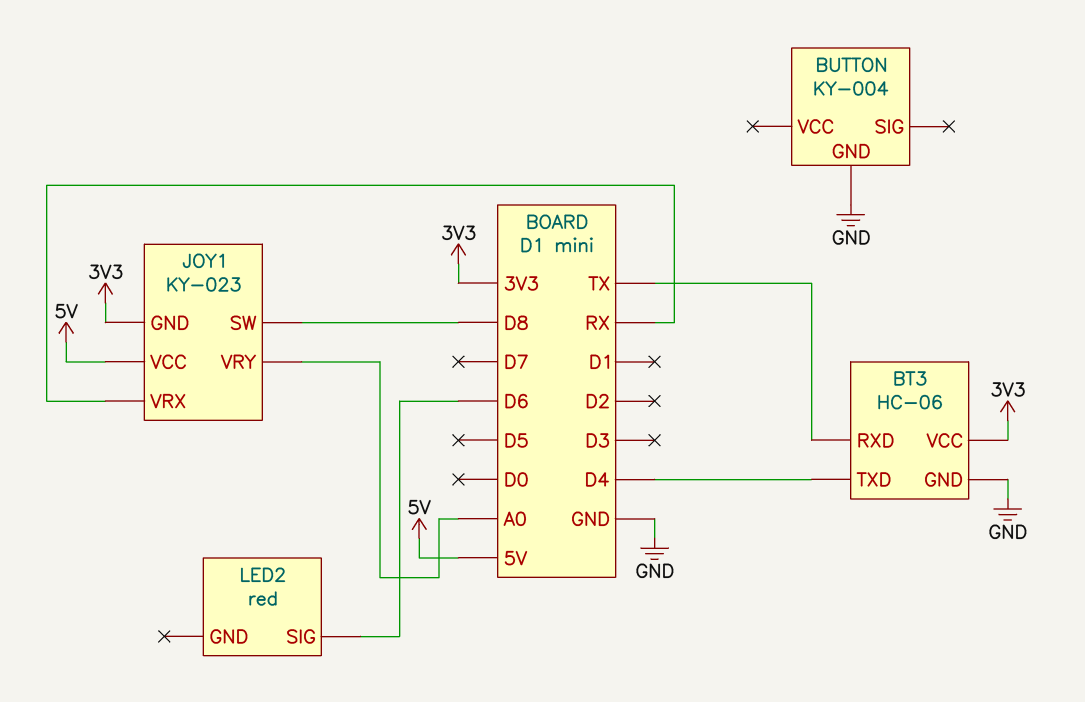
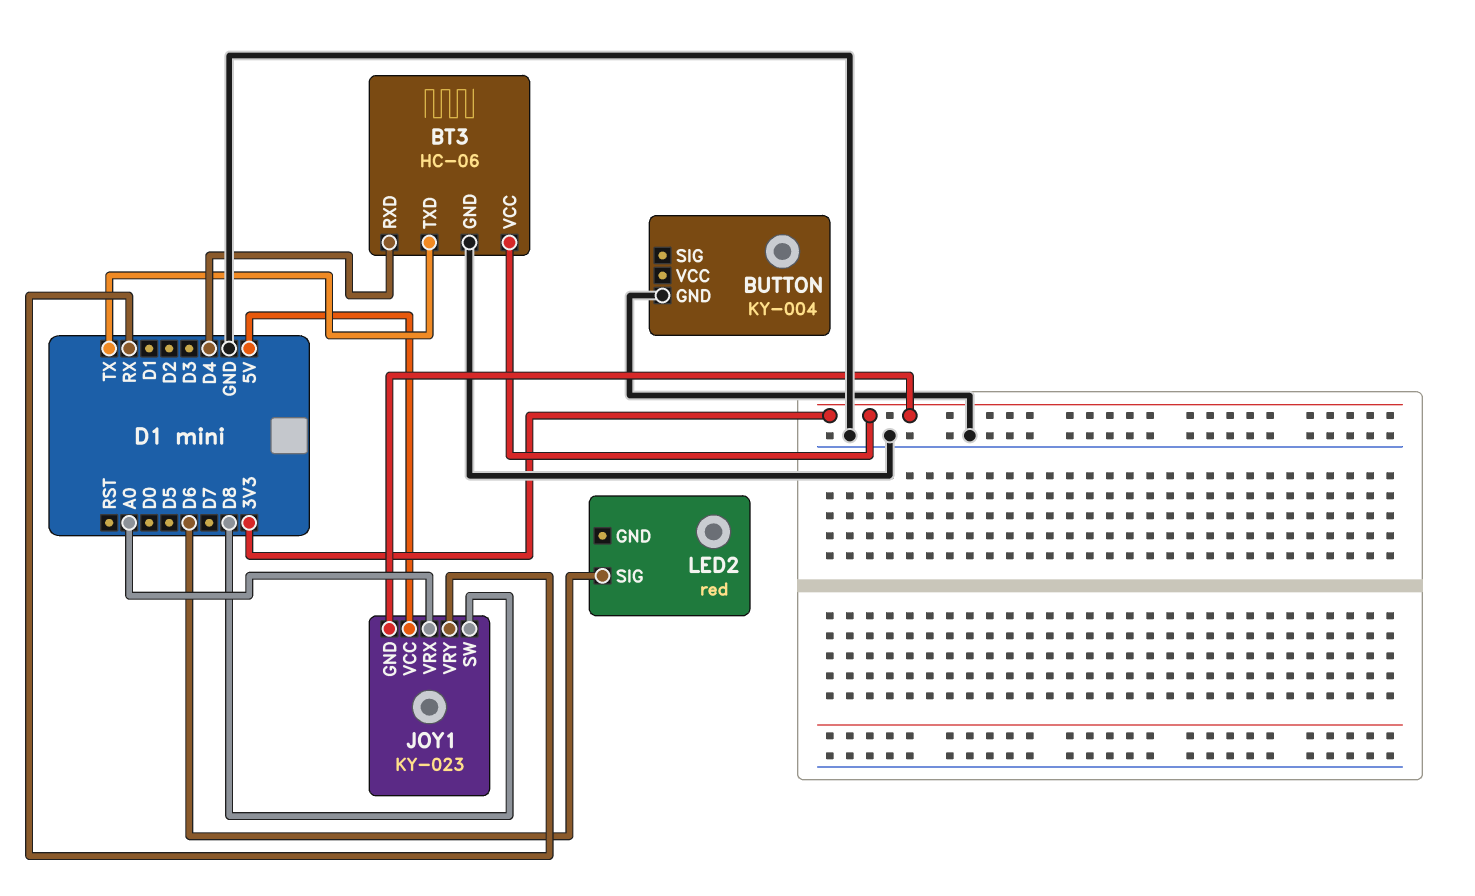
BT3 pin RXD: TX -> D4
BT3 pin TXD: D4 -> TX
JOY1 pin VRX: RX -> A0
JOY1 pin VRY: A0 -> RX

